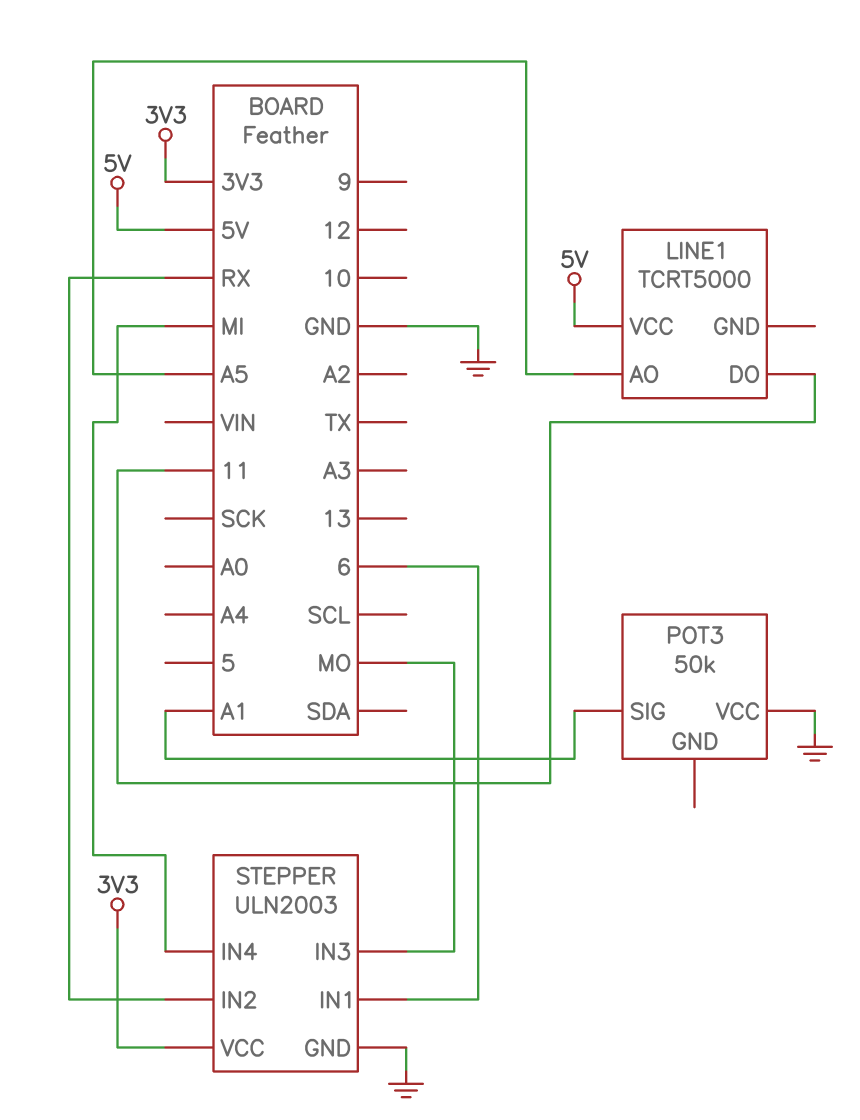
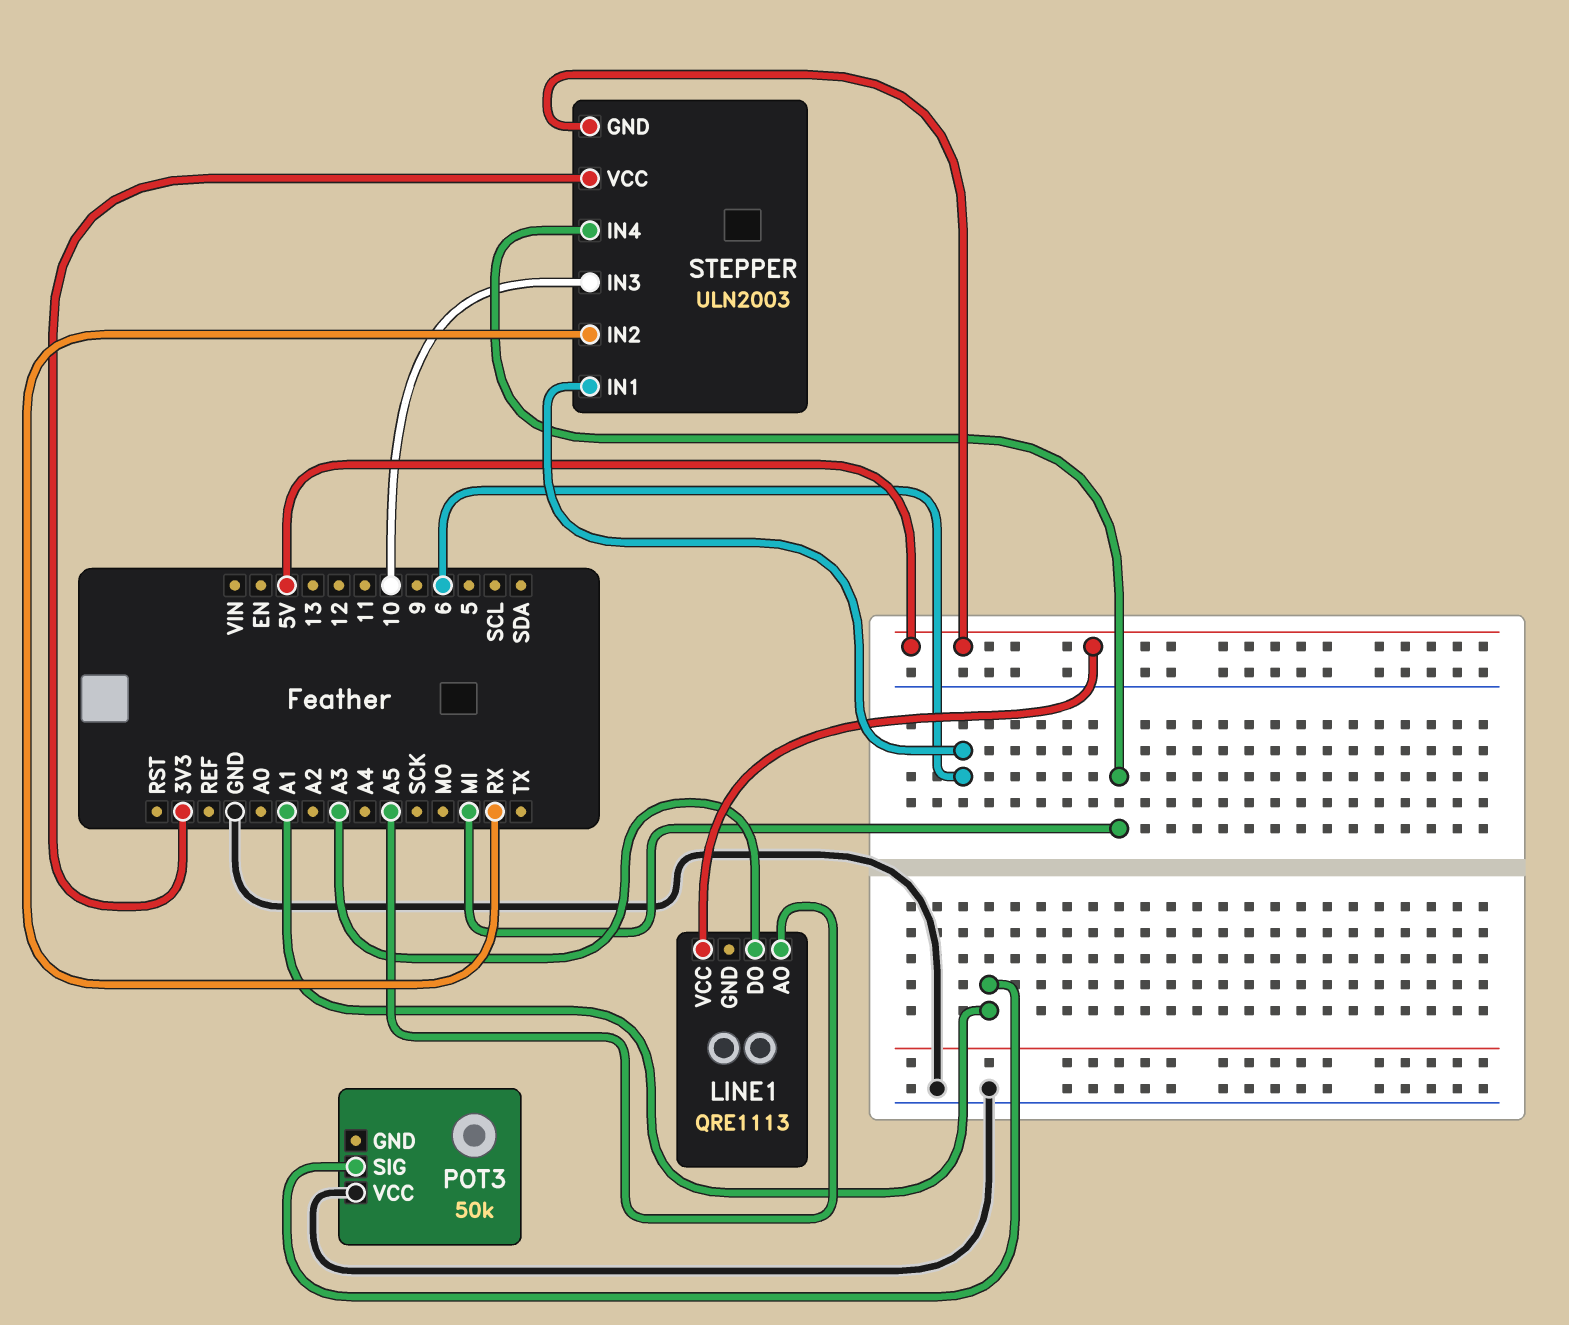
LINE1: TCRT5000 -> QRE1113
LINE1 pin DO: 11 -> A3
STEPPER pin GND: GND -> 5V
STEPPER pin IN3: MO -> 10

